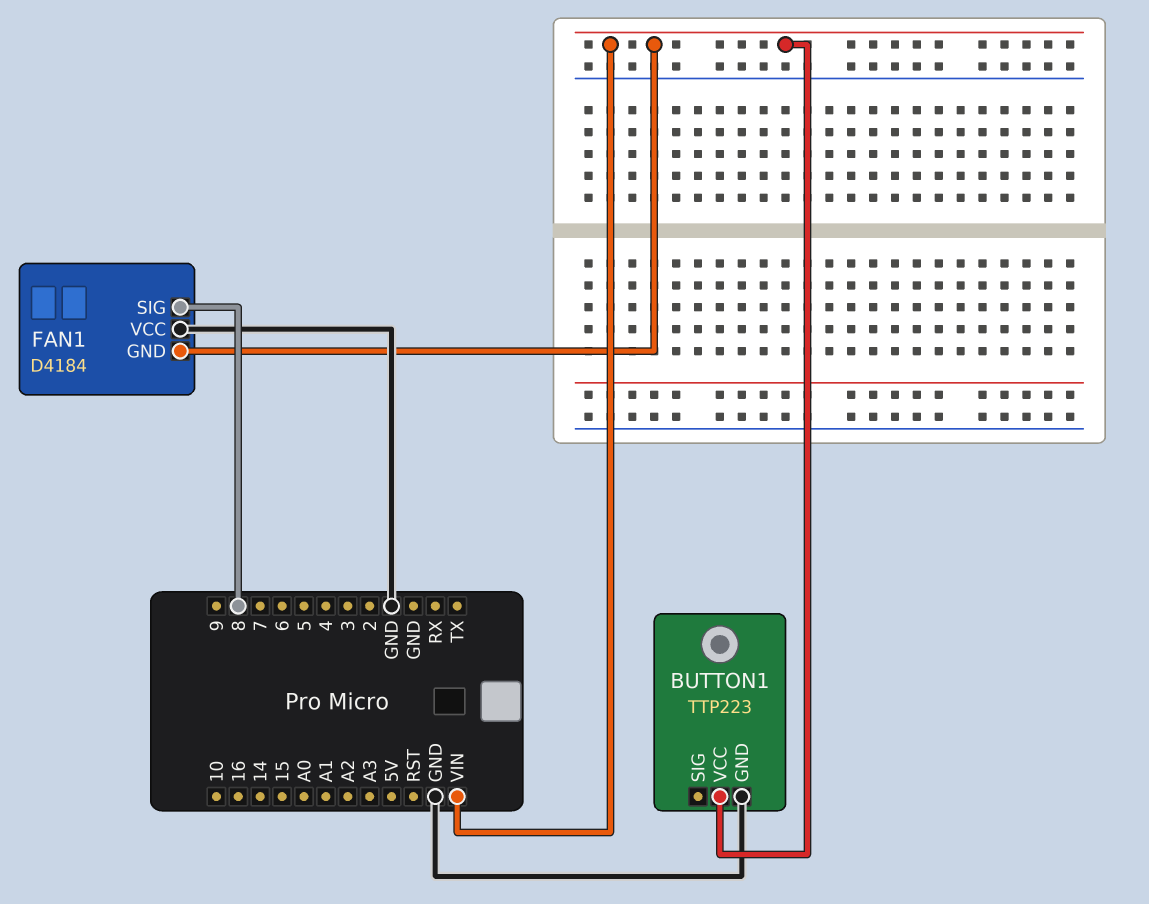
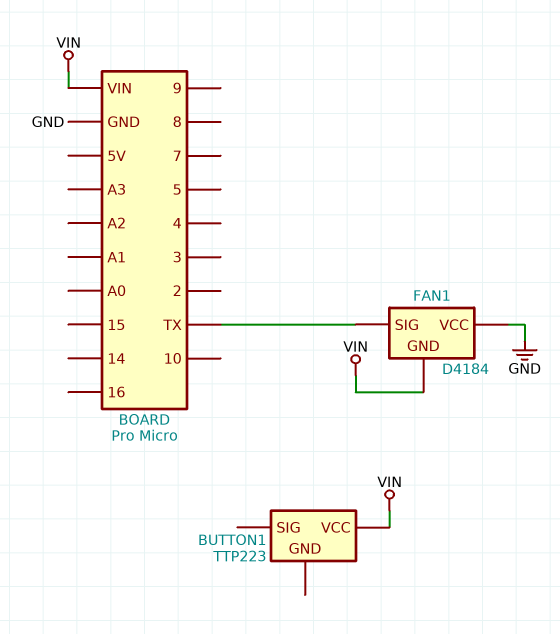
BUTTON1 pin GND: GND -> none
FAN1 pin SIG: 8 -> TX

